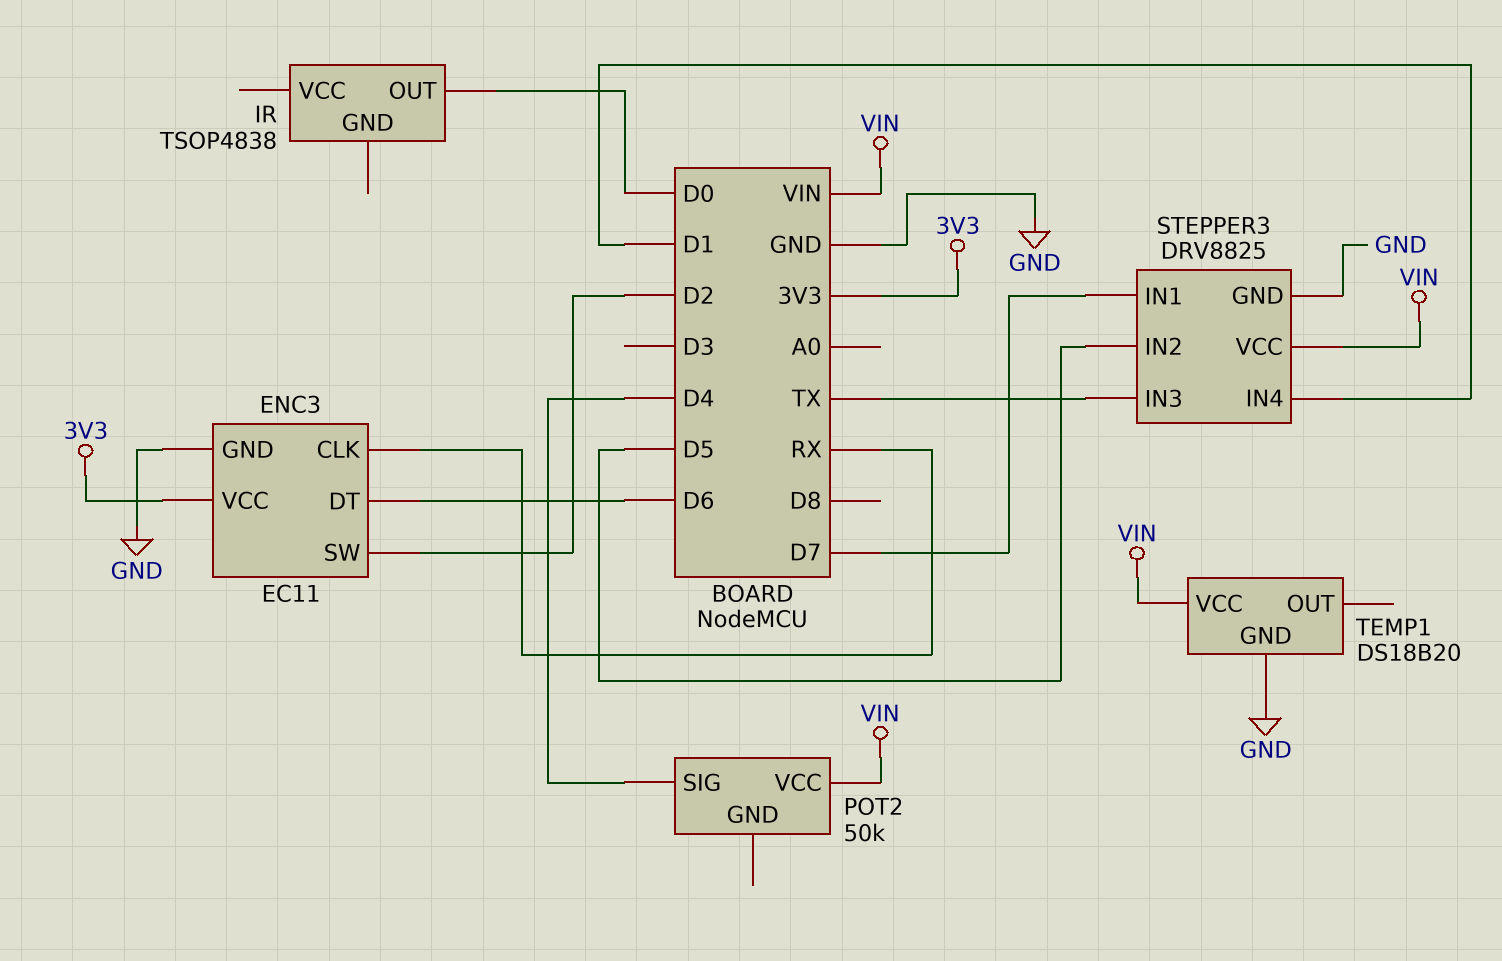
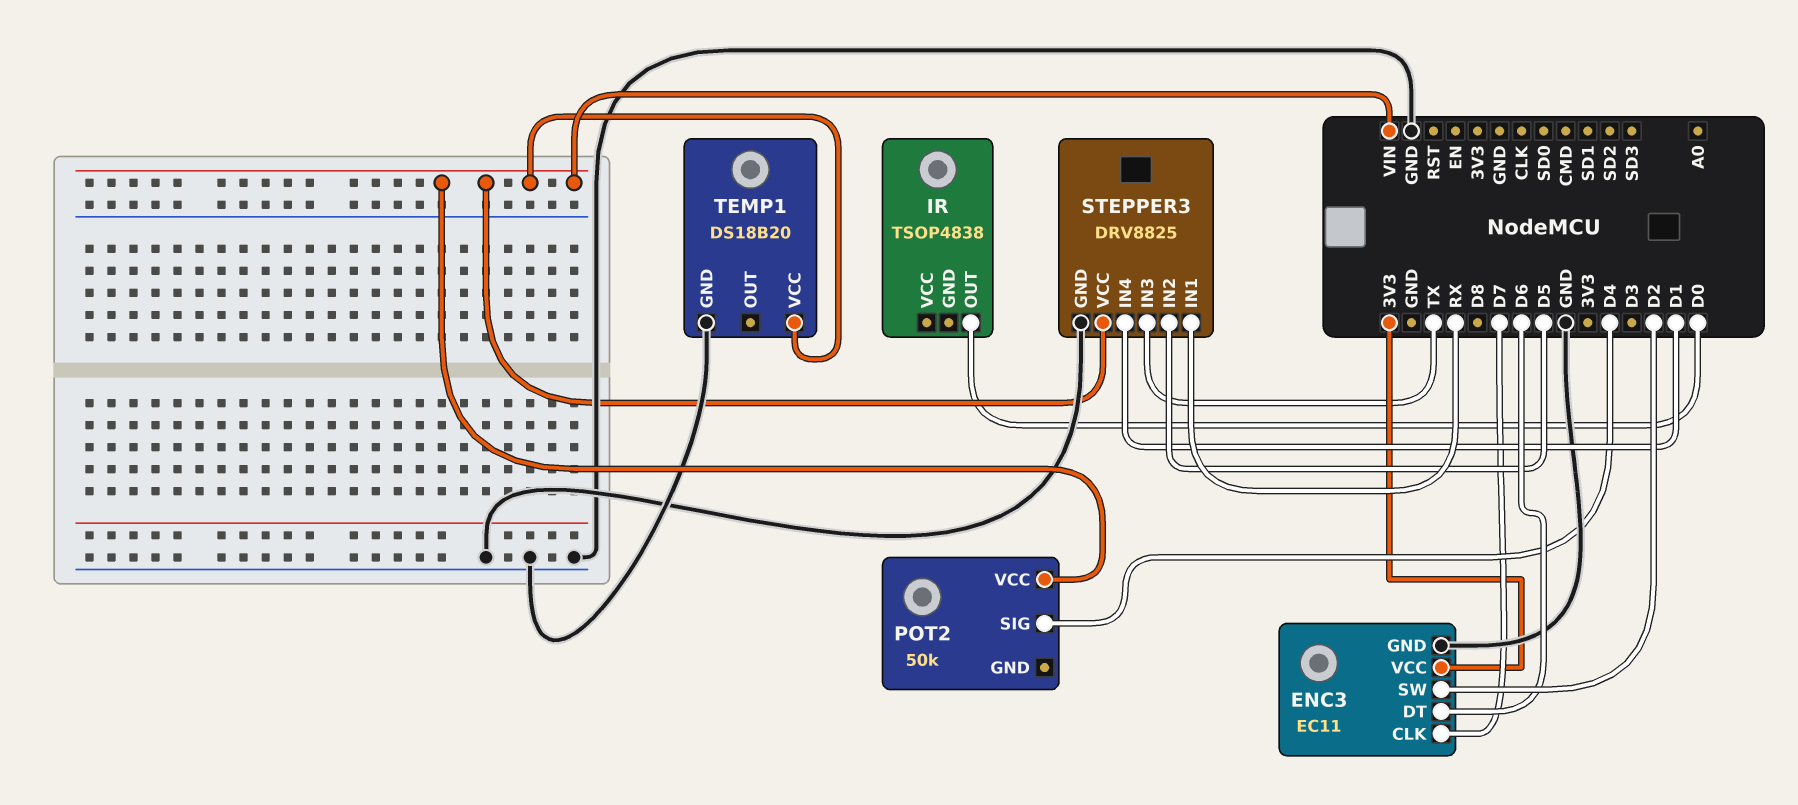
ENC3 pin CLK: RX -> D7
STEPPER3 pin IN1: D7 -> RX

